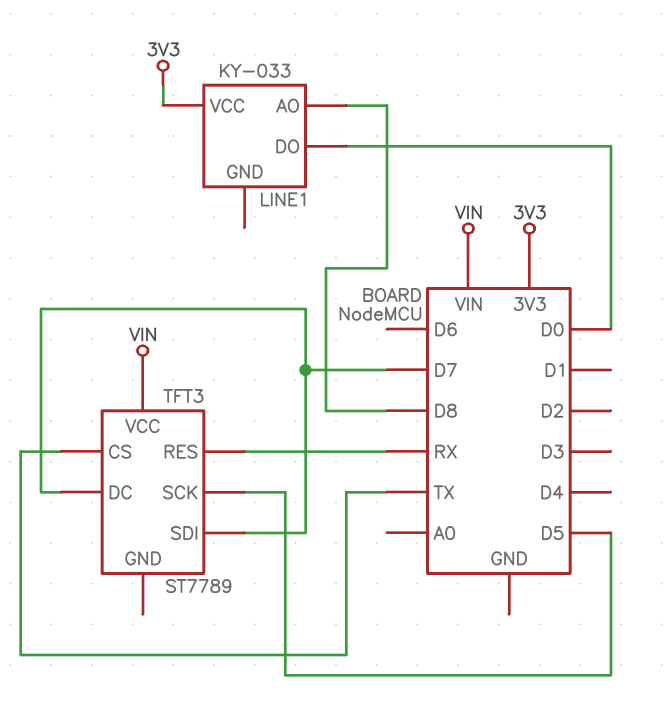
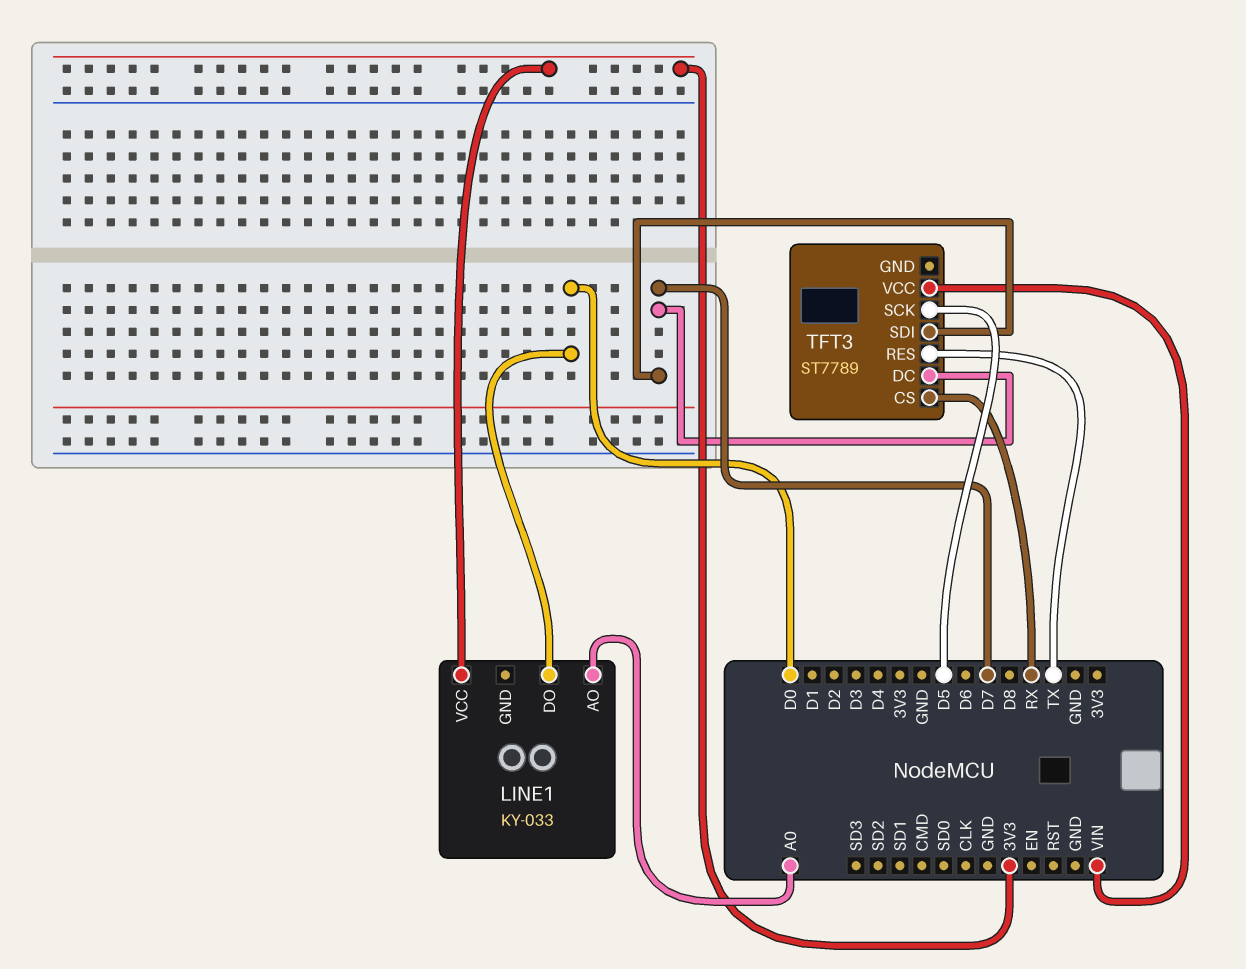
LINE1 pin AO: D8 -> A0
TFT3 pin CS: TX -> RX
TFT3 pin RES: RX -> TX

